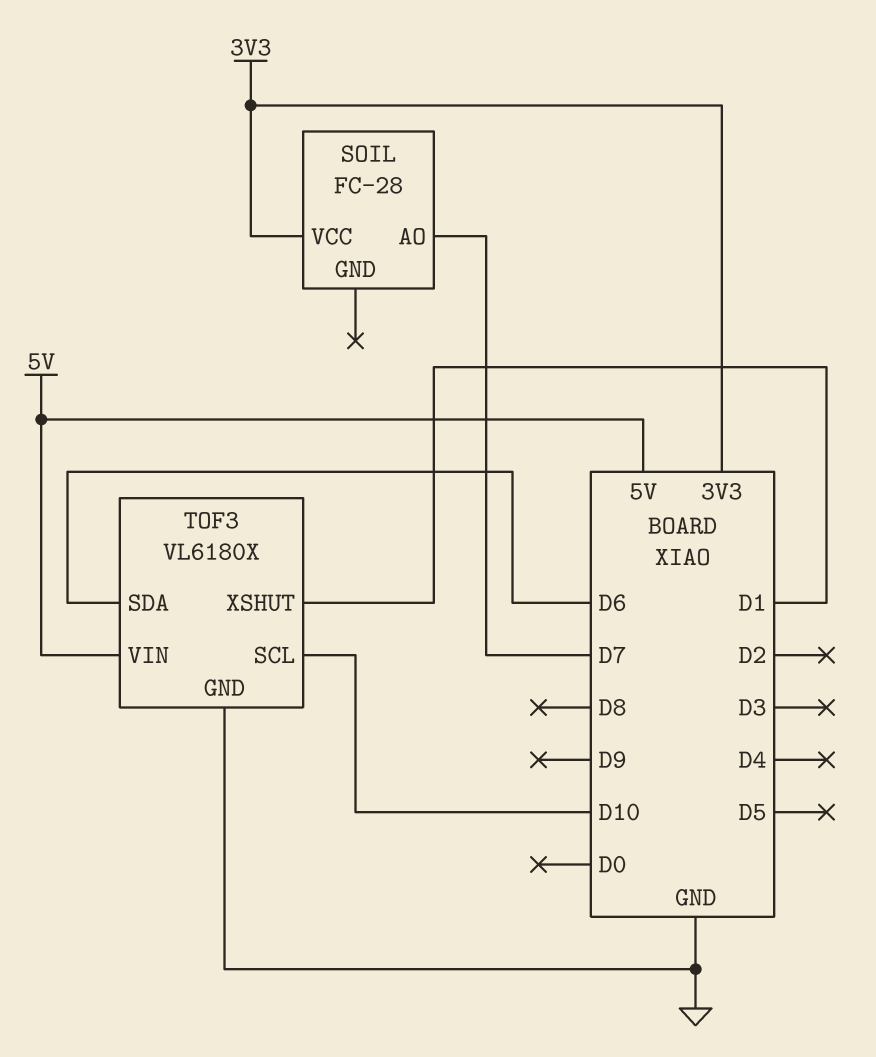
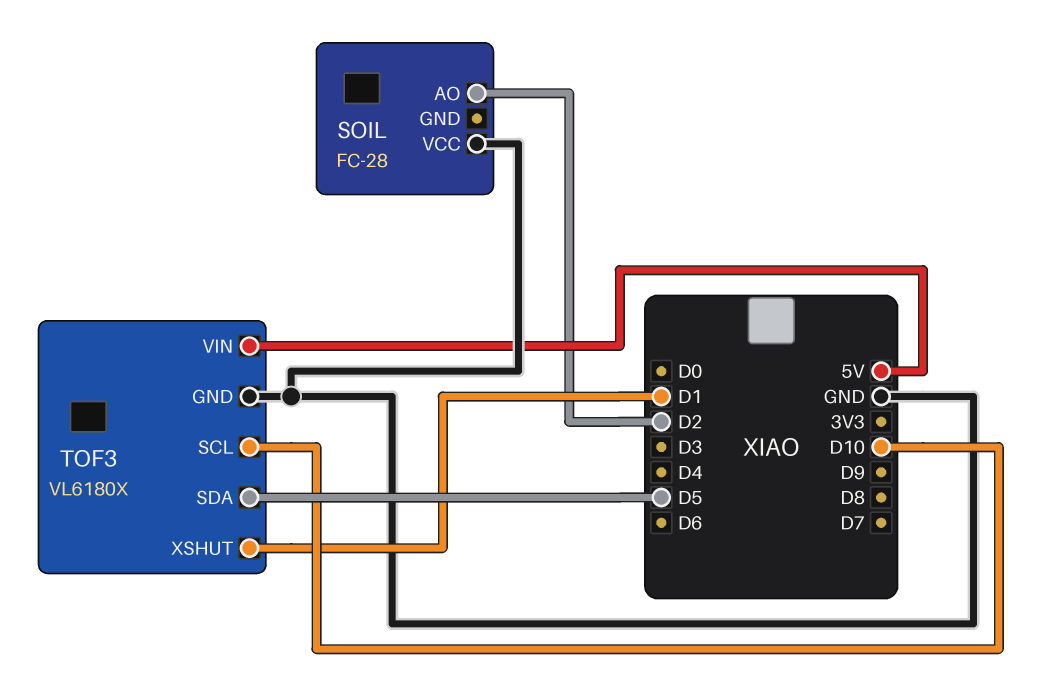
SOIL pin AO: D7 -> D2
SOIL pin VCC: 3V3 -> GND
TOF3 pin SDA: D6 -> D5

